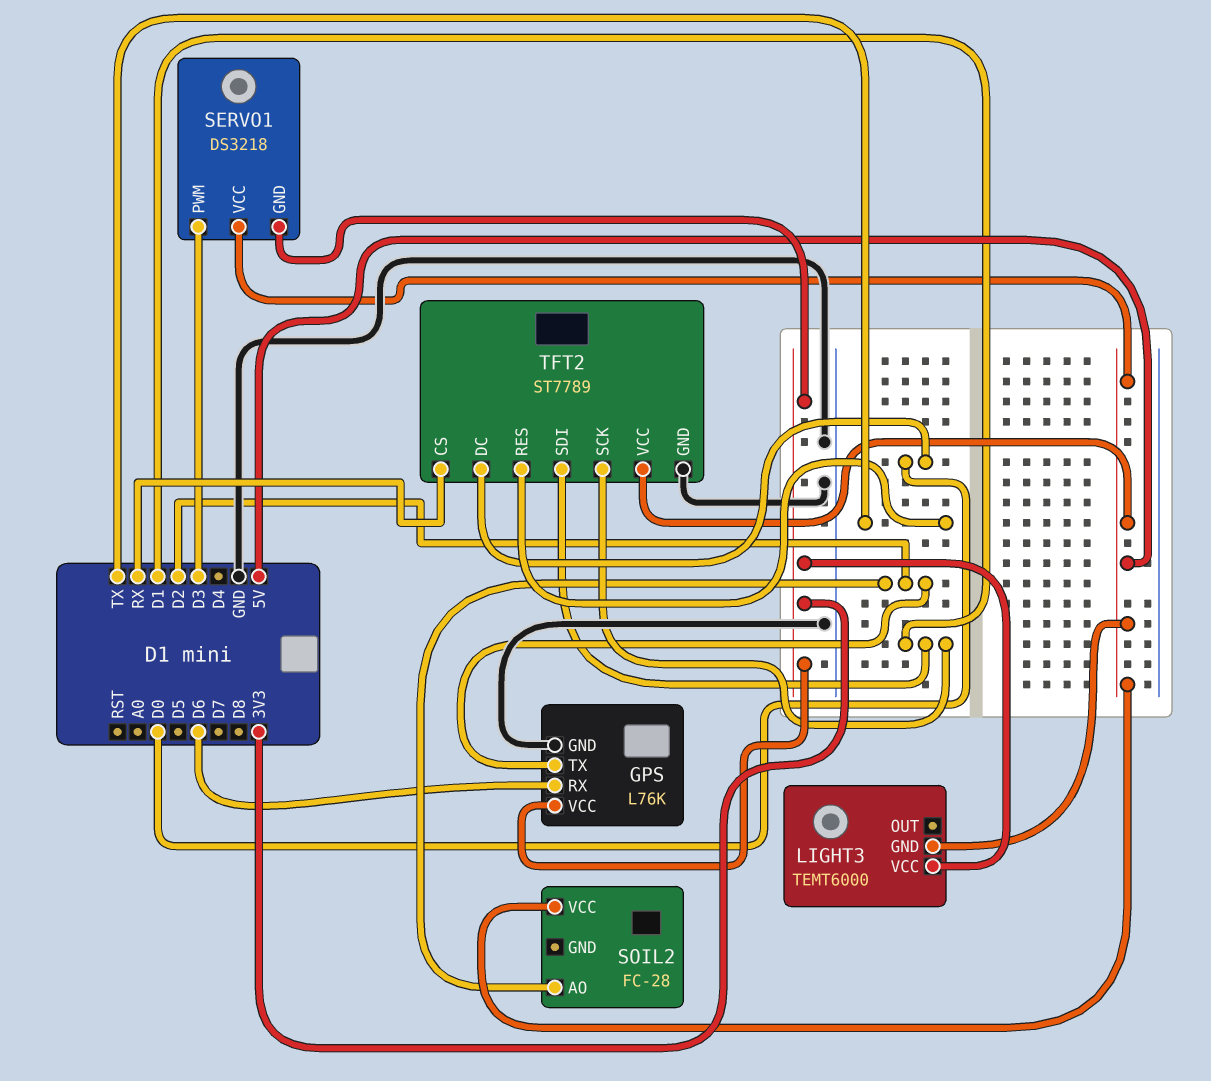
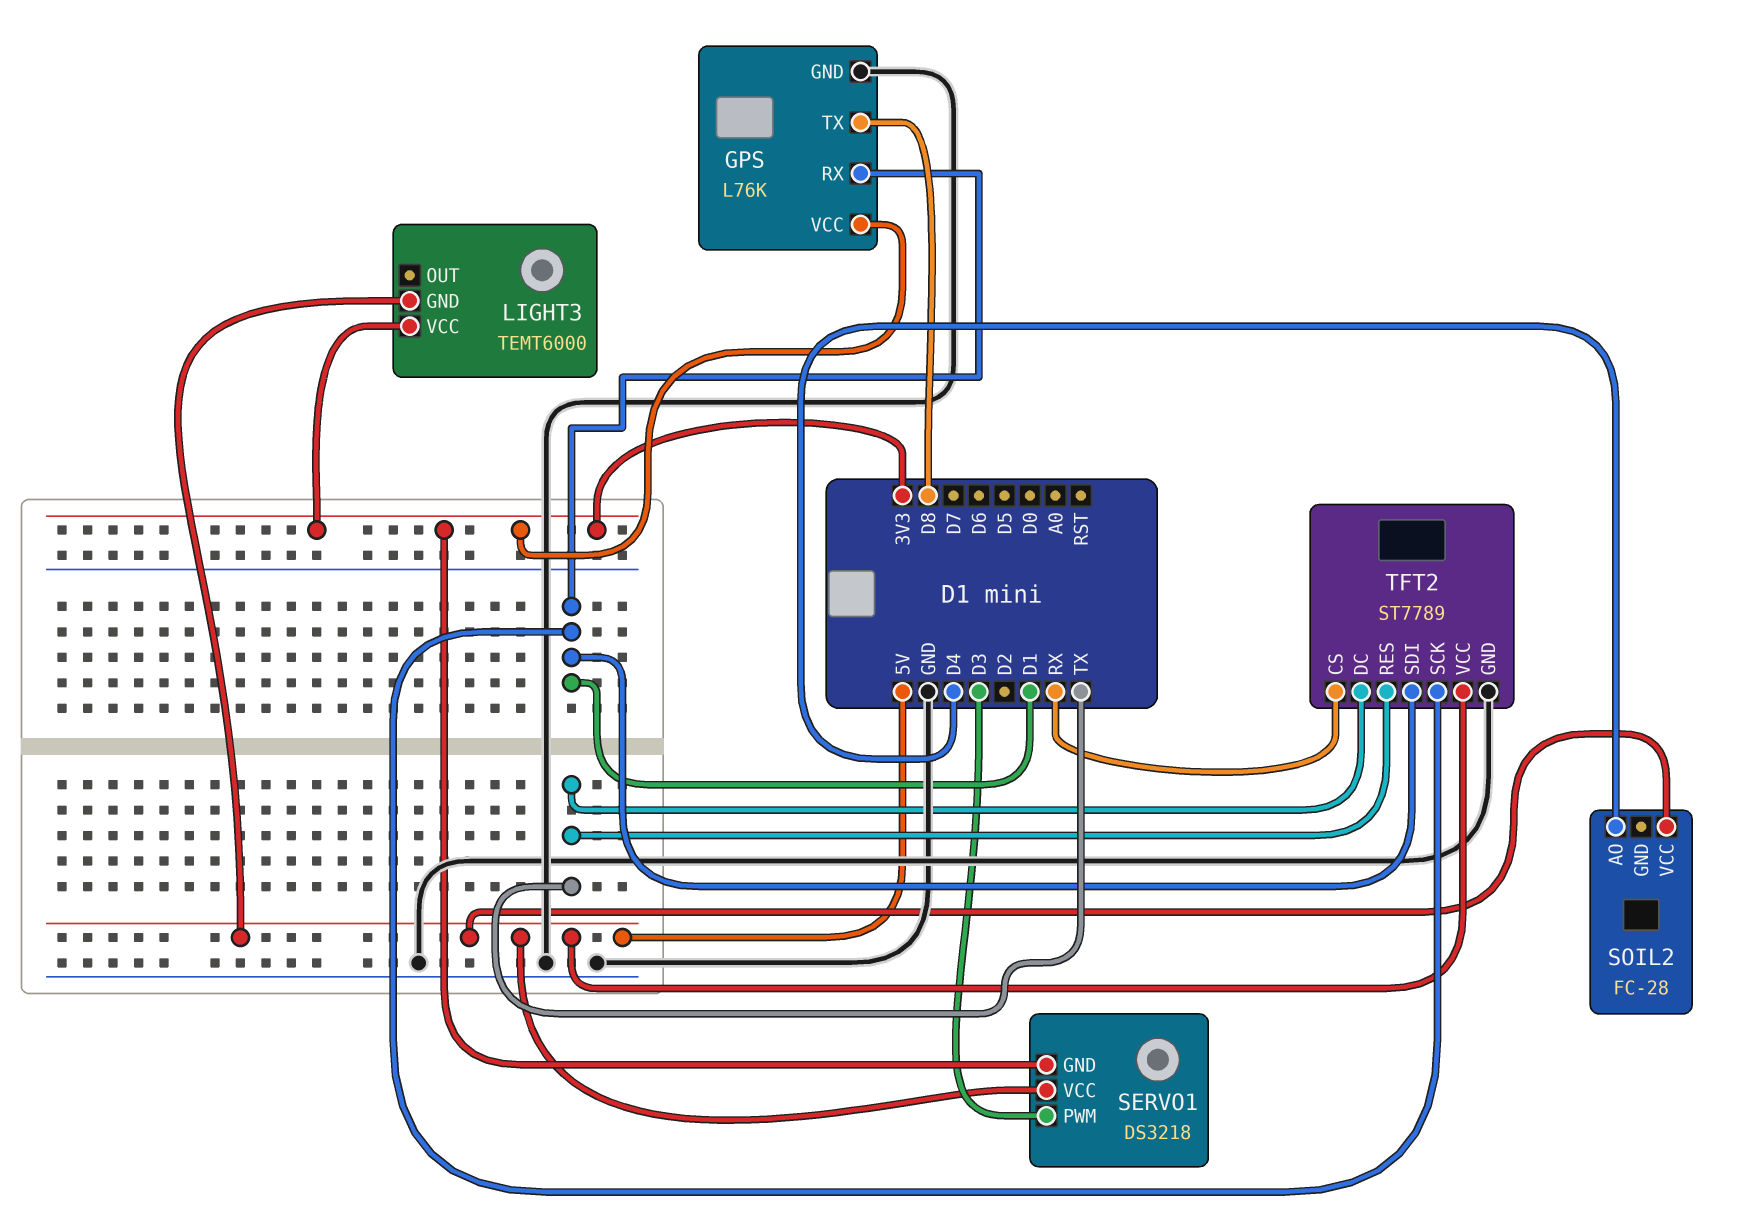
GPS pin RX: D6 -> D1
GPS pin TX: D2 -> D8
SOIL2 pin AO: D2 -> D4
TFT2 pin DC: D0 -> TX

